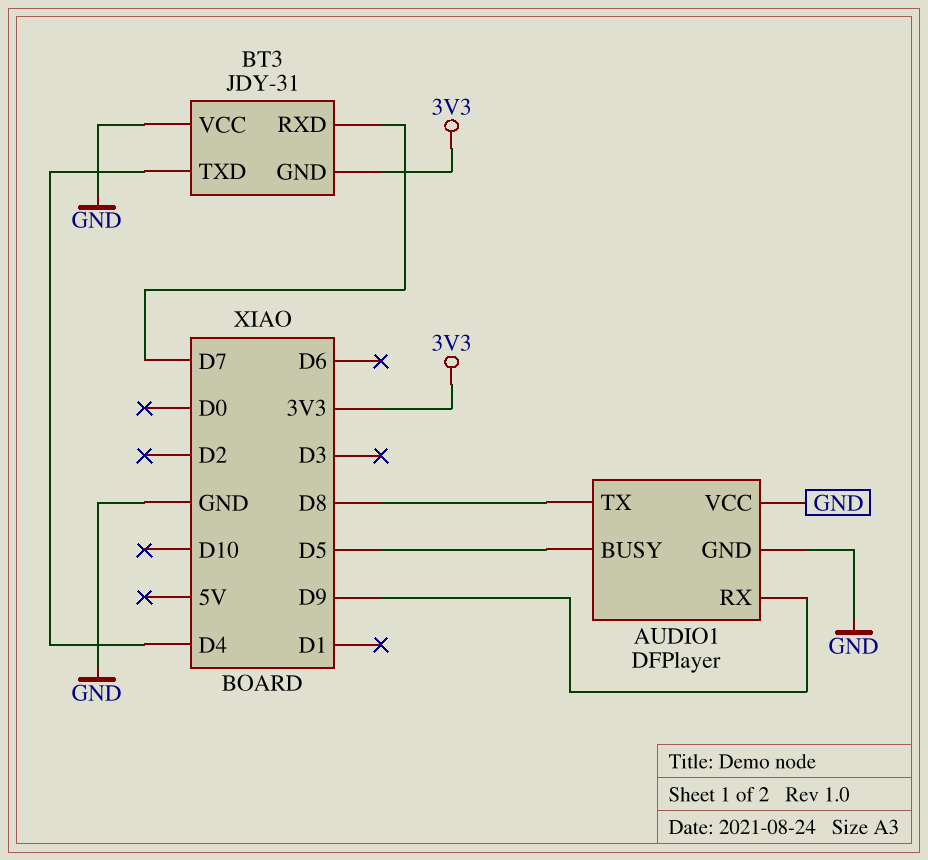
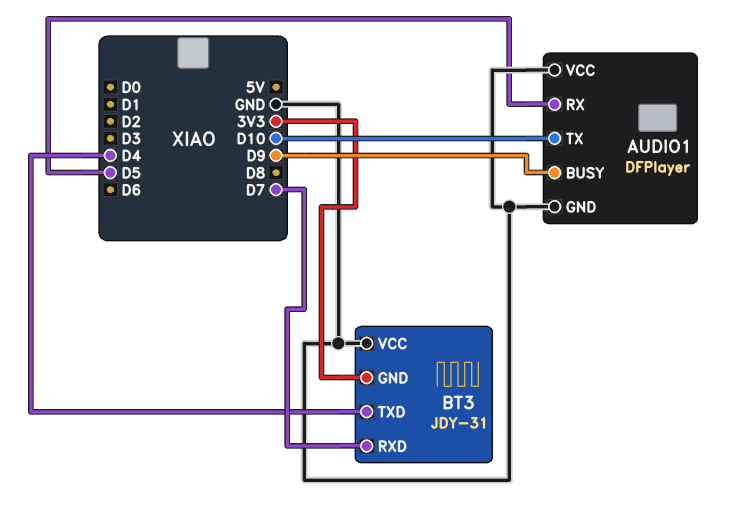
AUDIO1 pin BUSY: D5 -> D9
AUDIO1 pin RX: D9 -> D5
AUDIO1 pin TX: D8 -> D10

